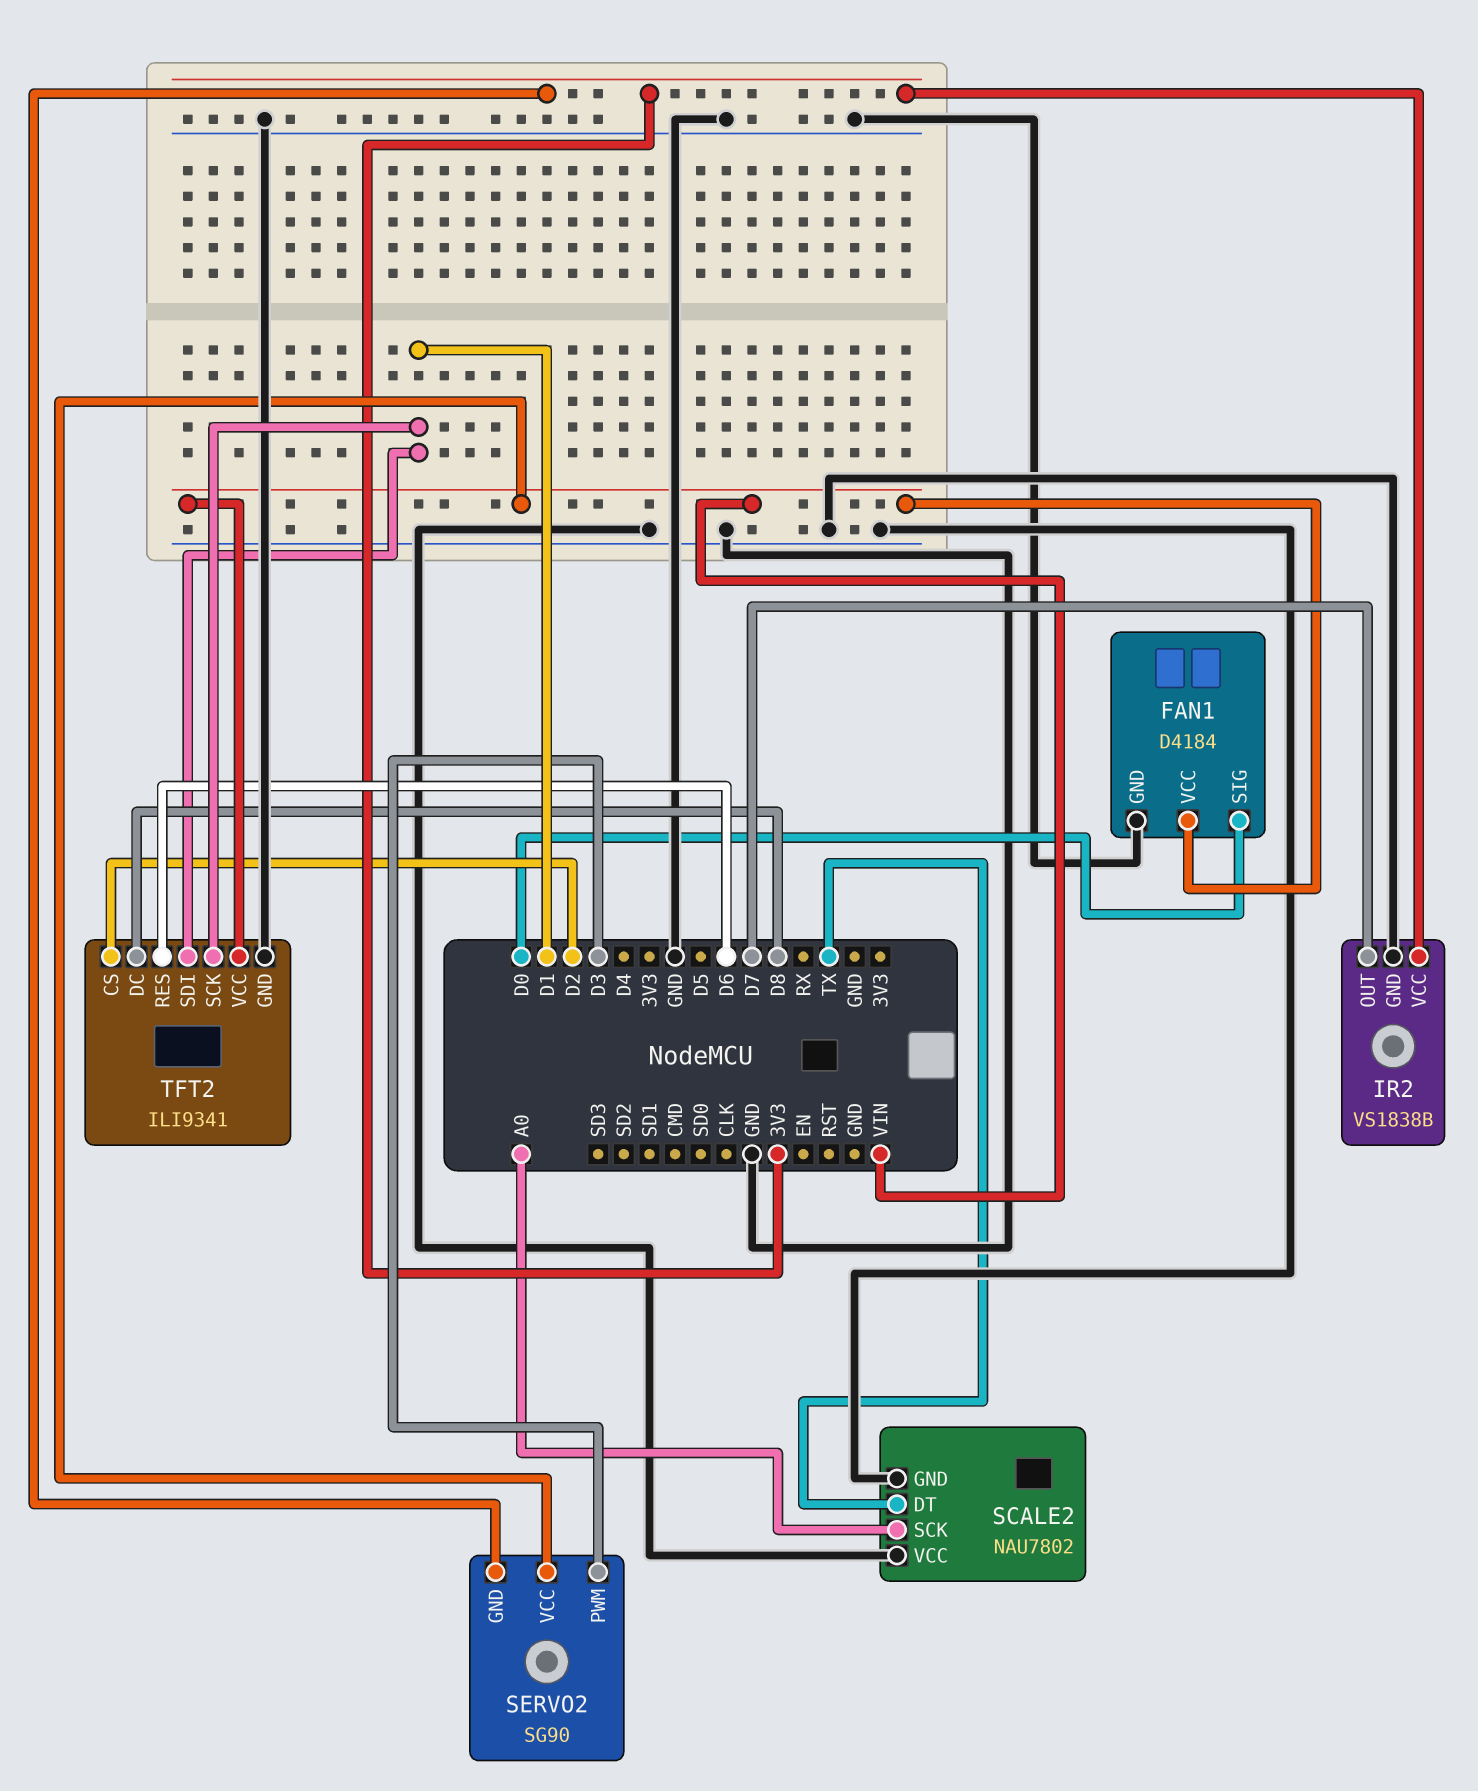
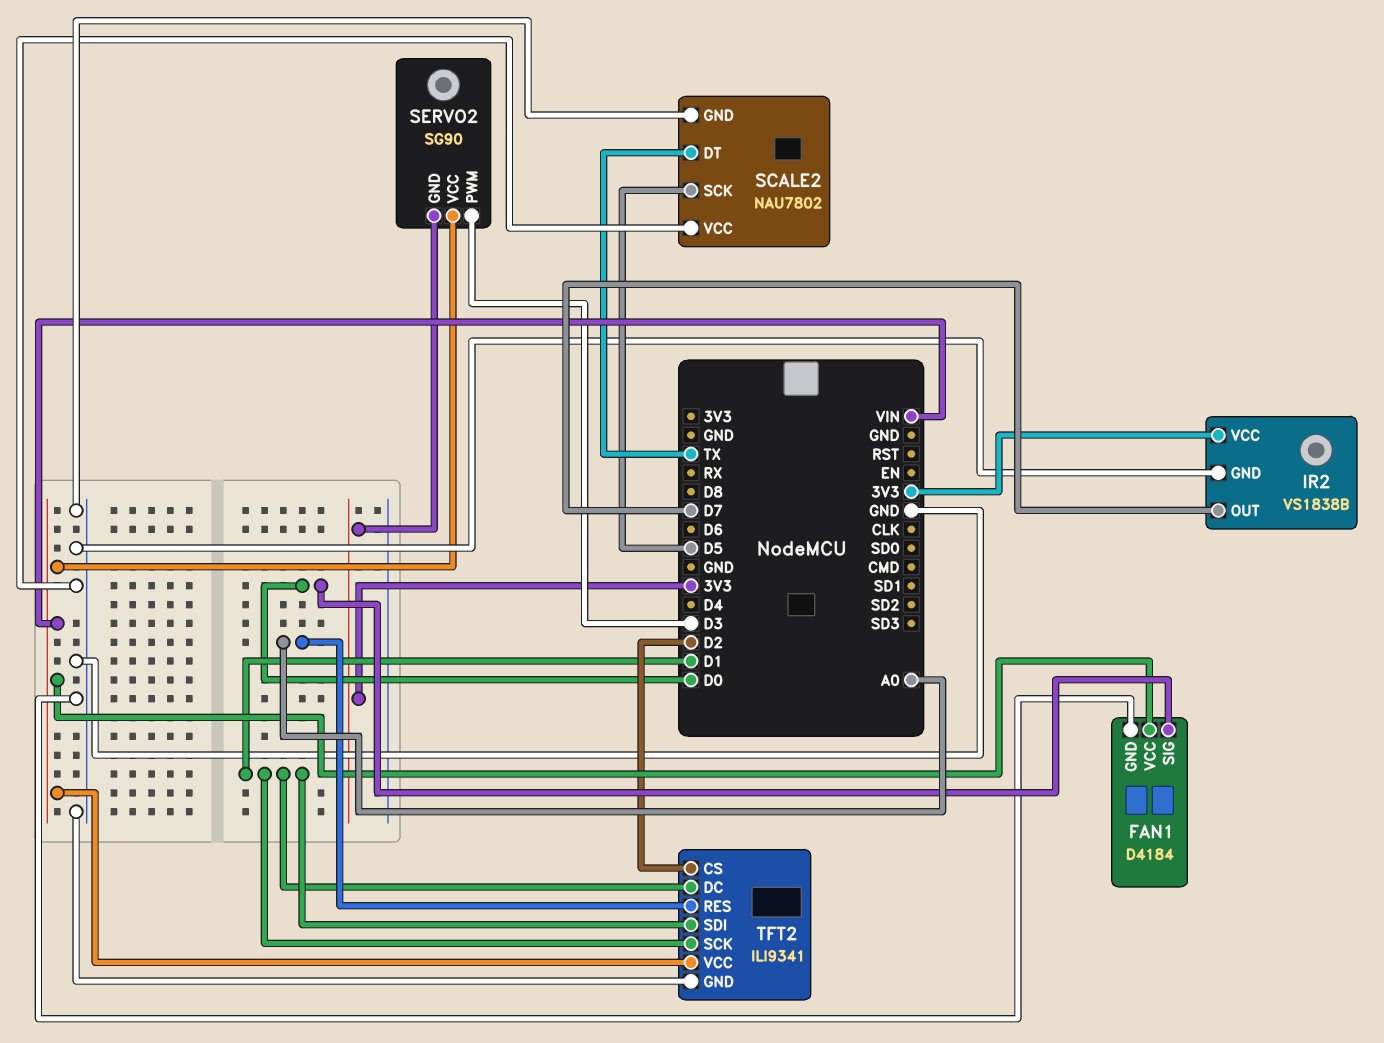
SCALE2 pin SCK: A0 -> D5
TFT2 pin DC: D8 -> D1
TFT2 pin RES: D6 -> A0

